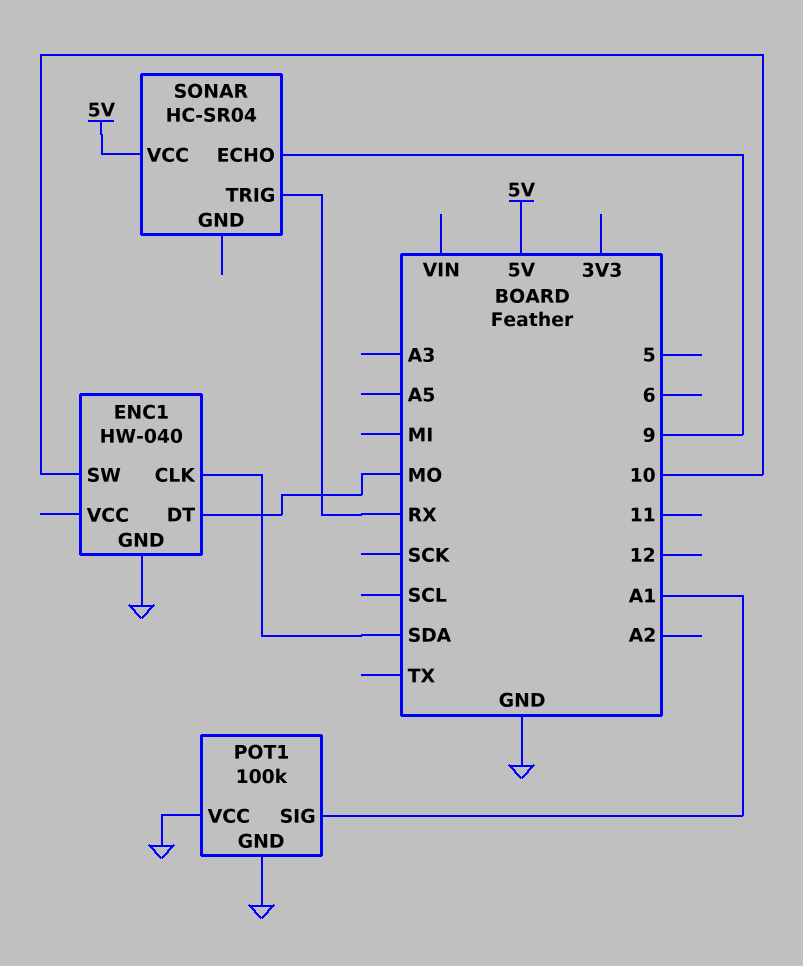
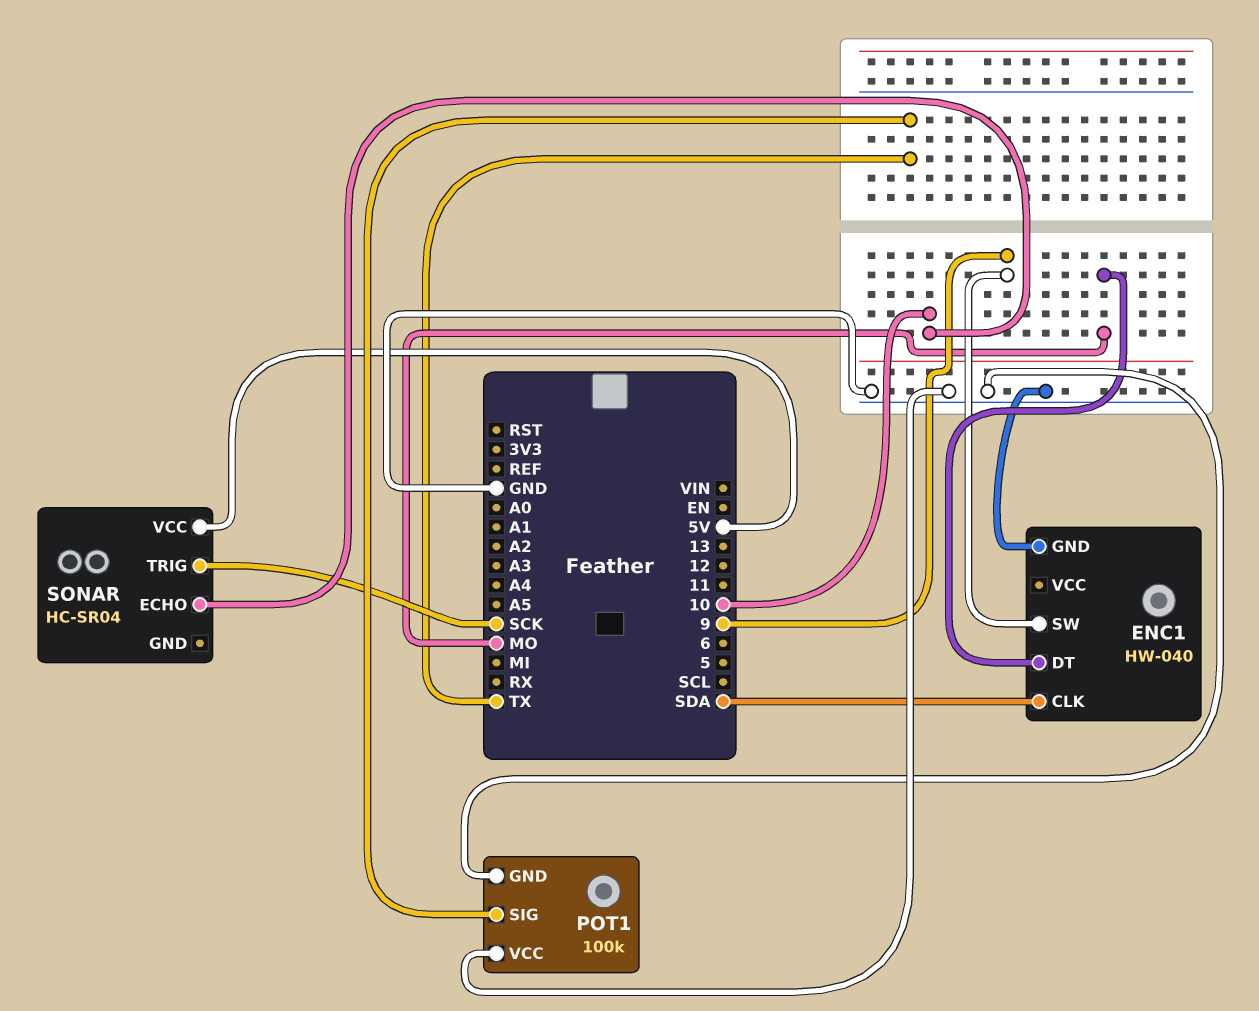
ENC1 pin SW: 10 -> 9
POT1 pin SIG: A1 -> TX
SONAR pin ECHO: 9 -> 10
SONAR pin TRIG: RX -> SCK

